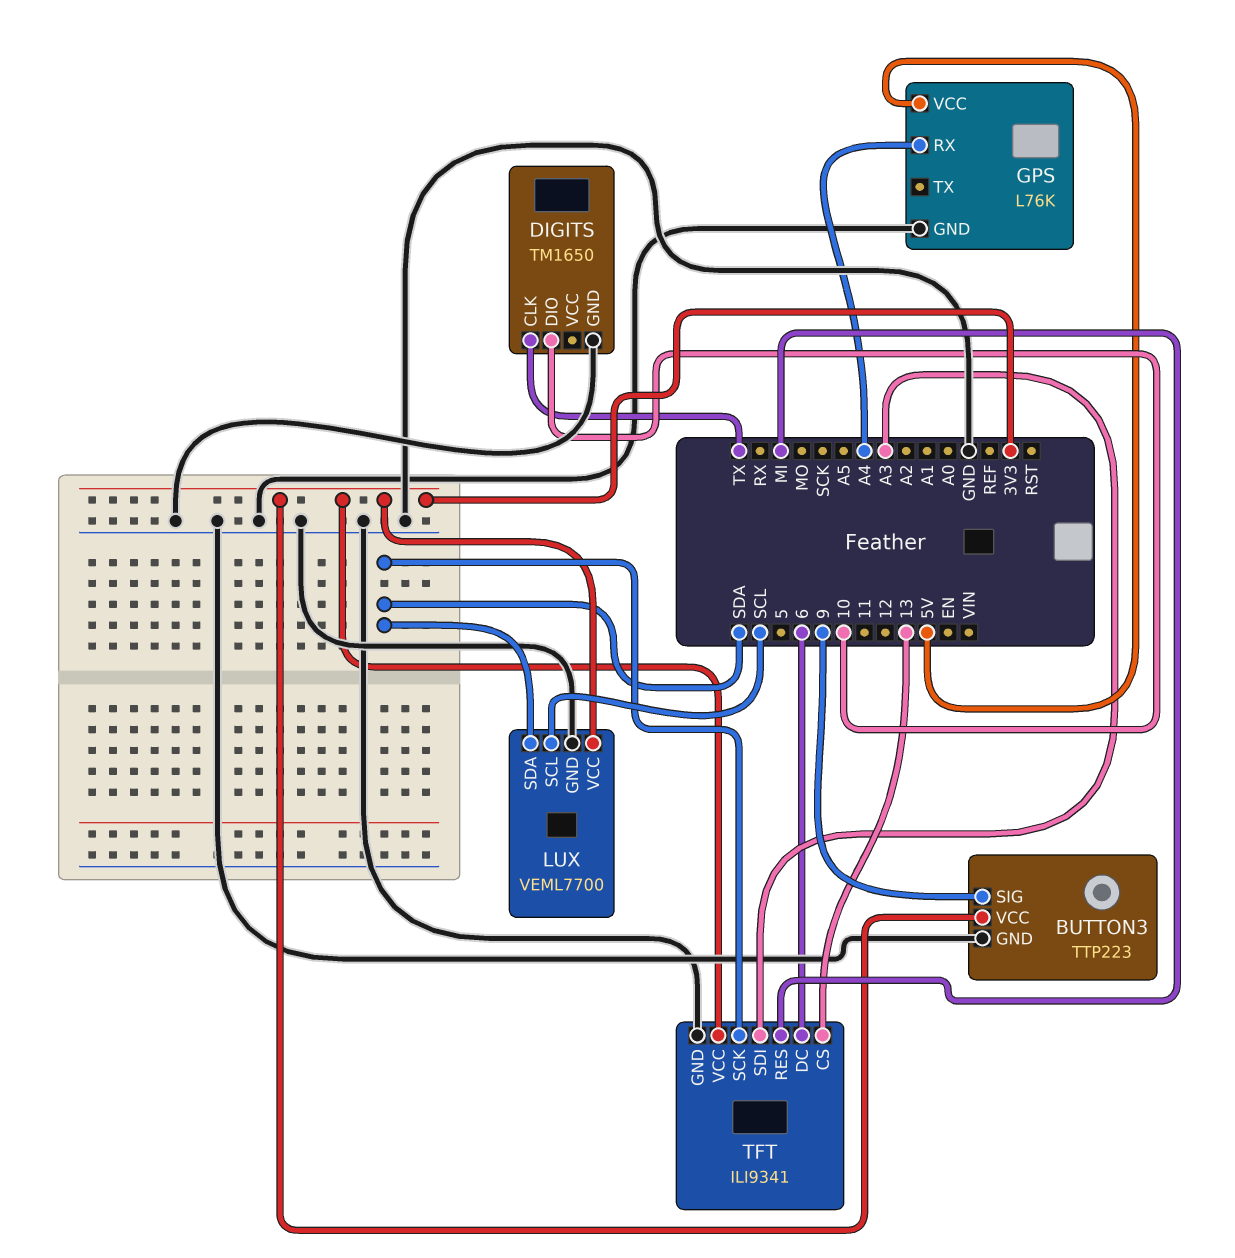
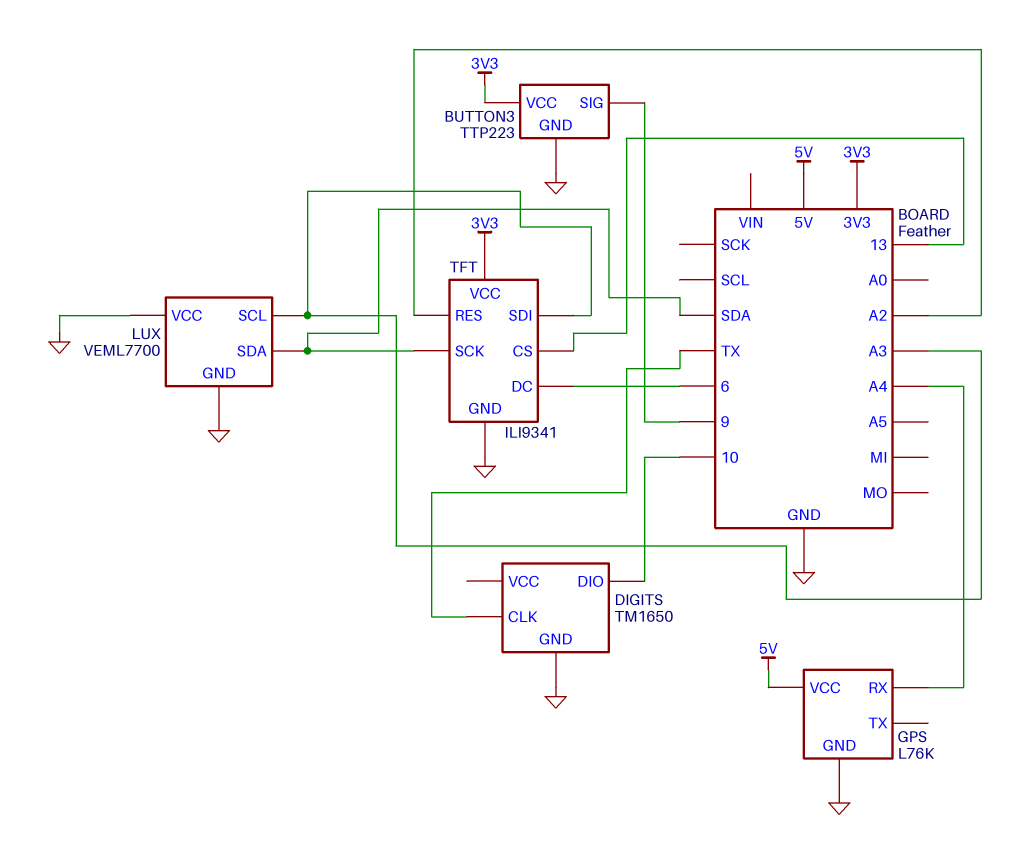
LUX pin SCL: SCL -> A3
LUX pin VCC: 3V3 -> GND
TFT pin RES: MI -> A2

